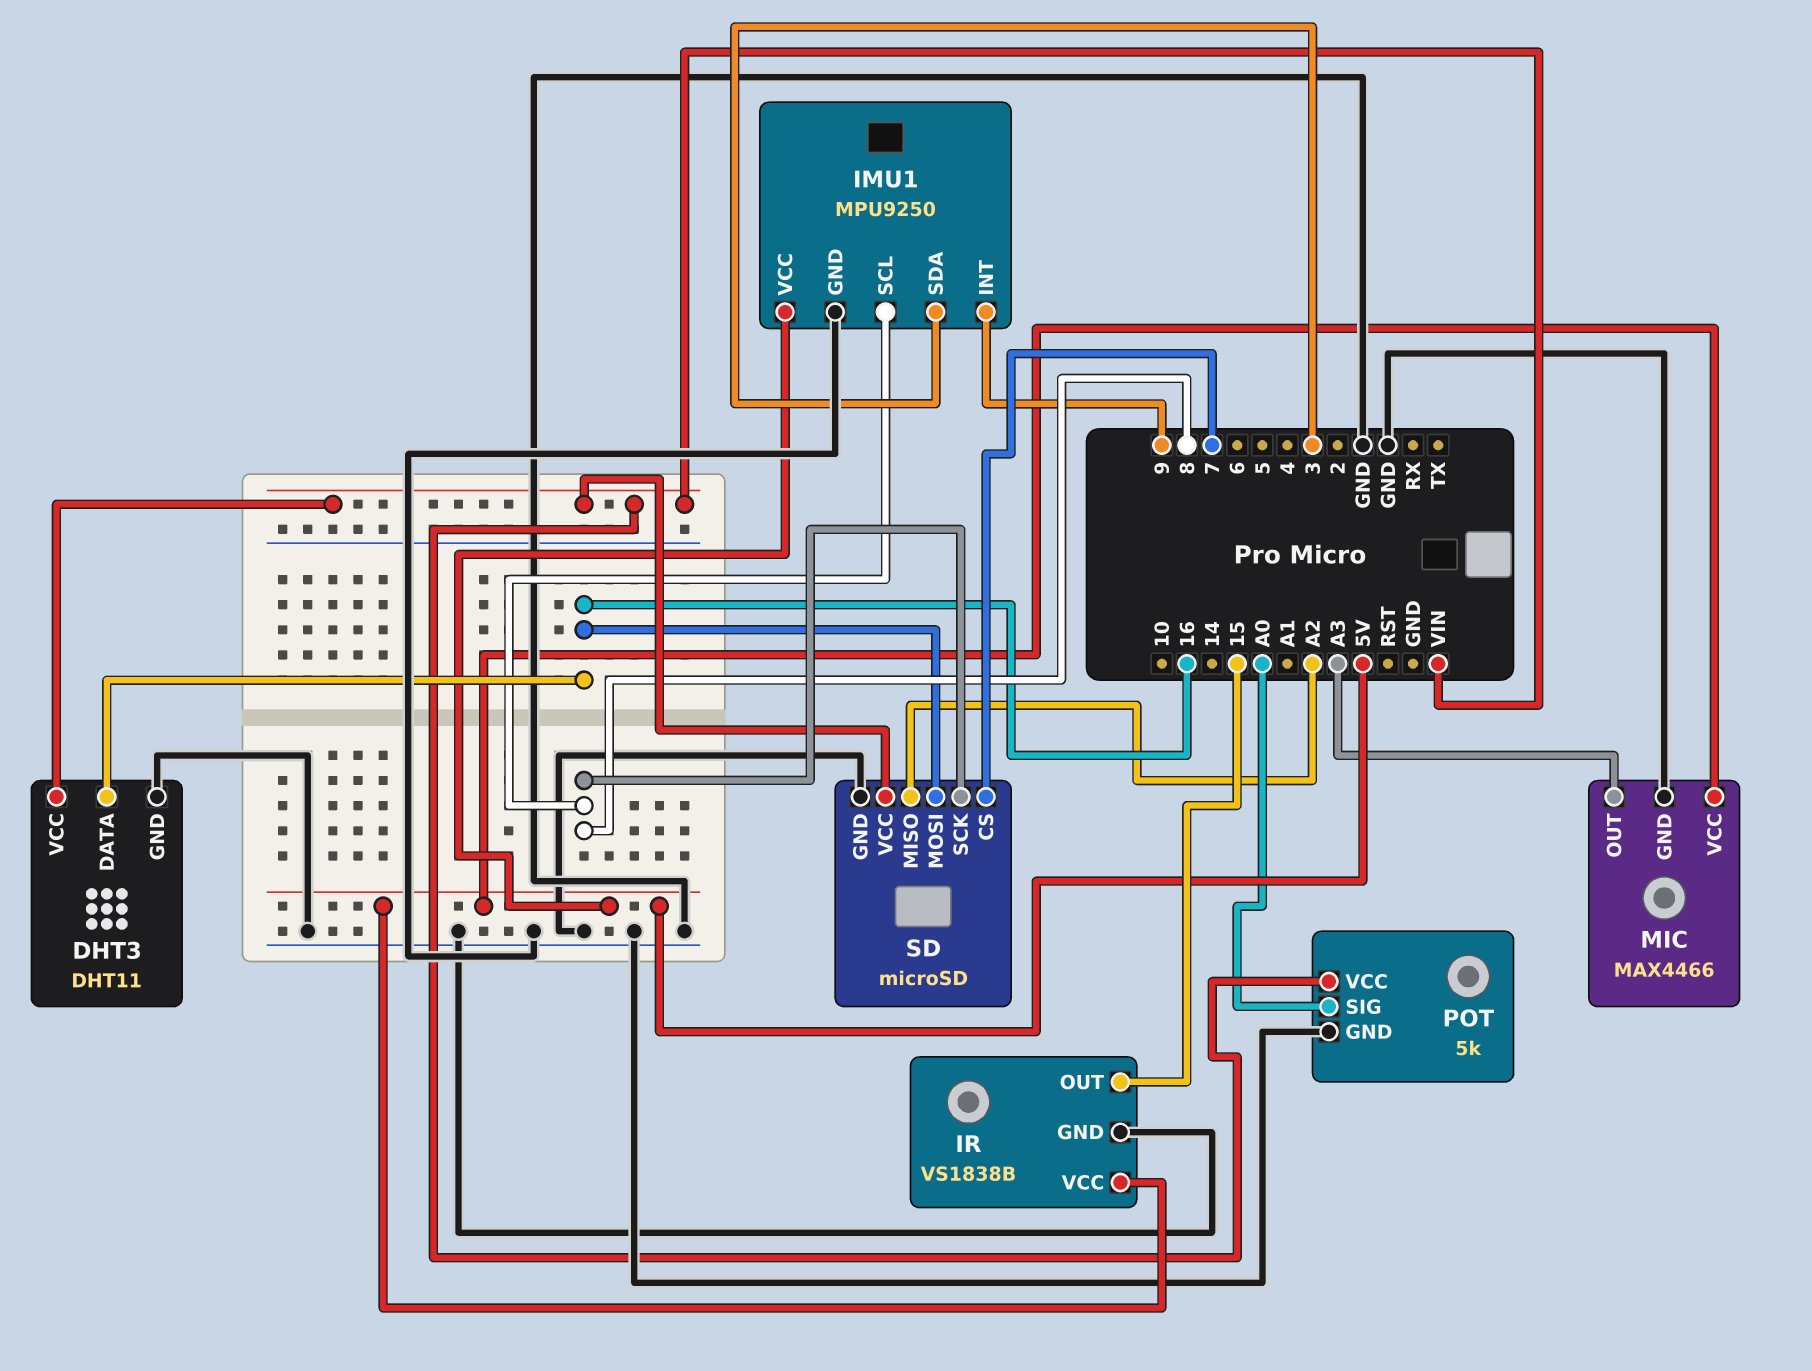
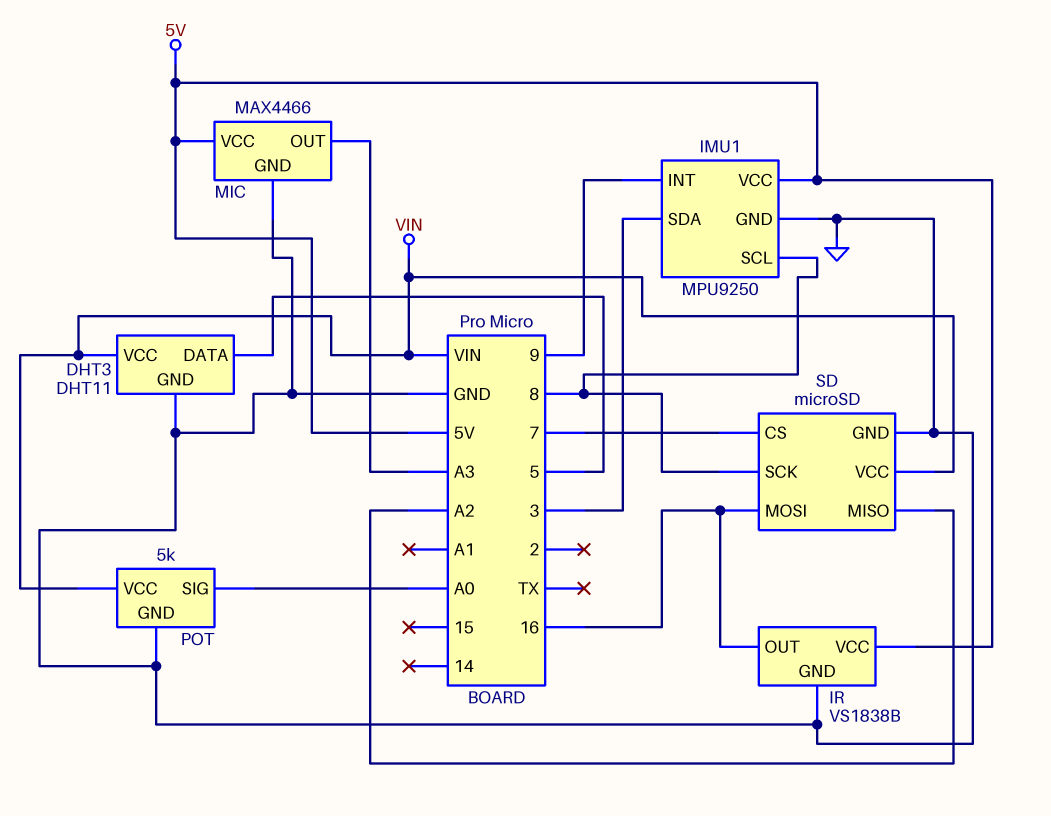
DHT3 pin DATA: 16 -> 5
IR pin OUT: 15 -> 16

